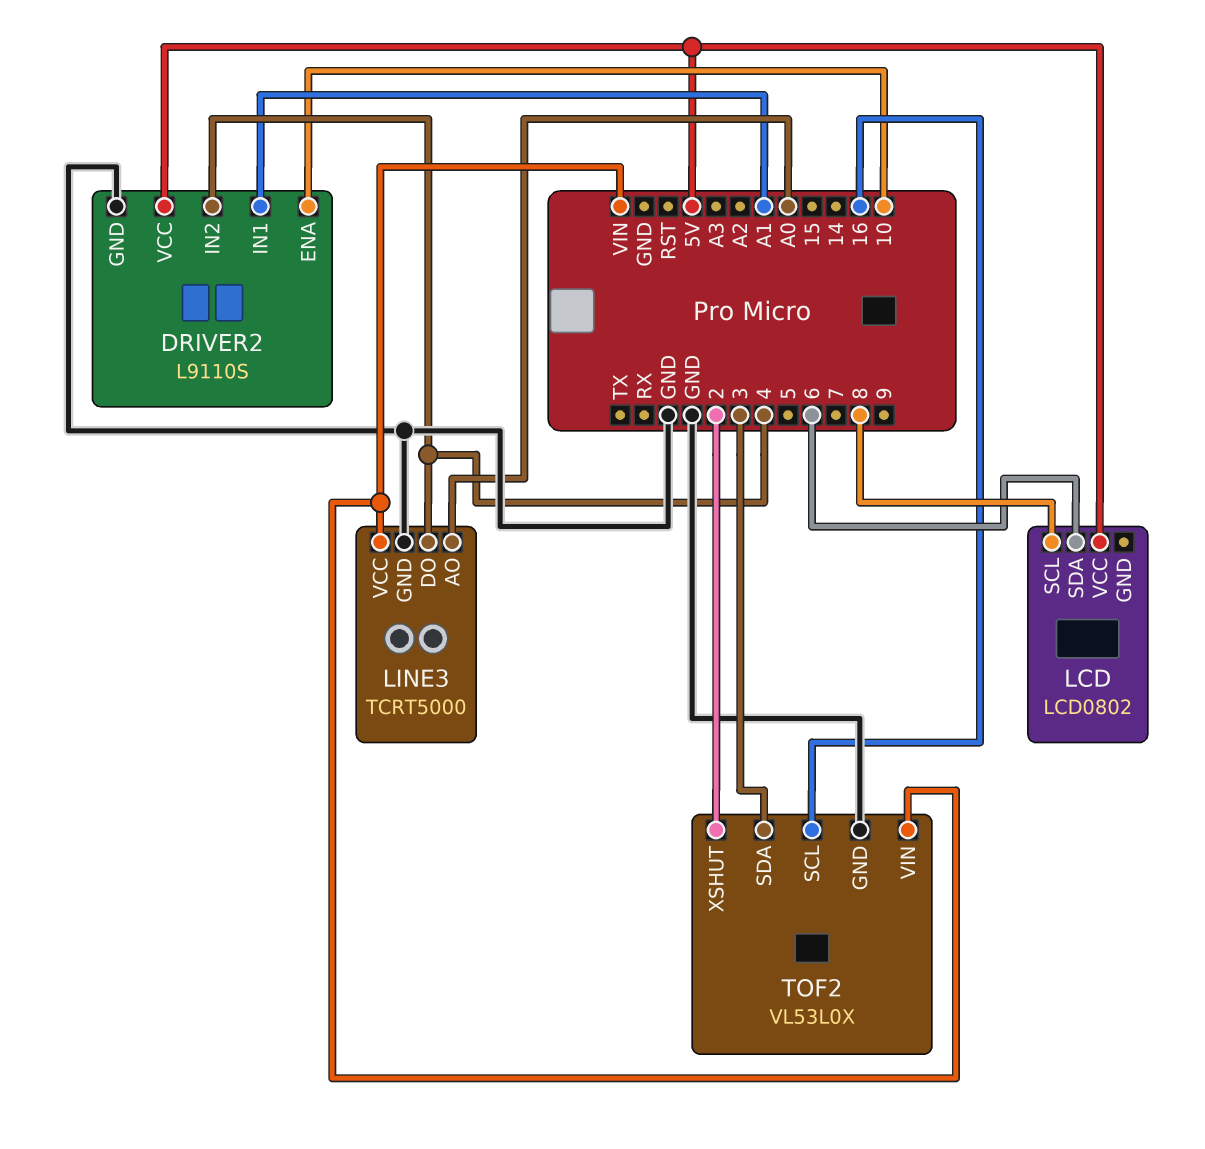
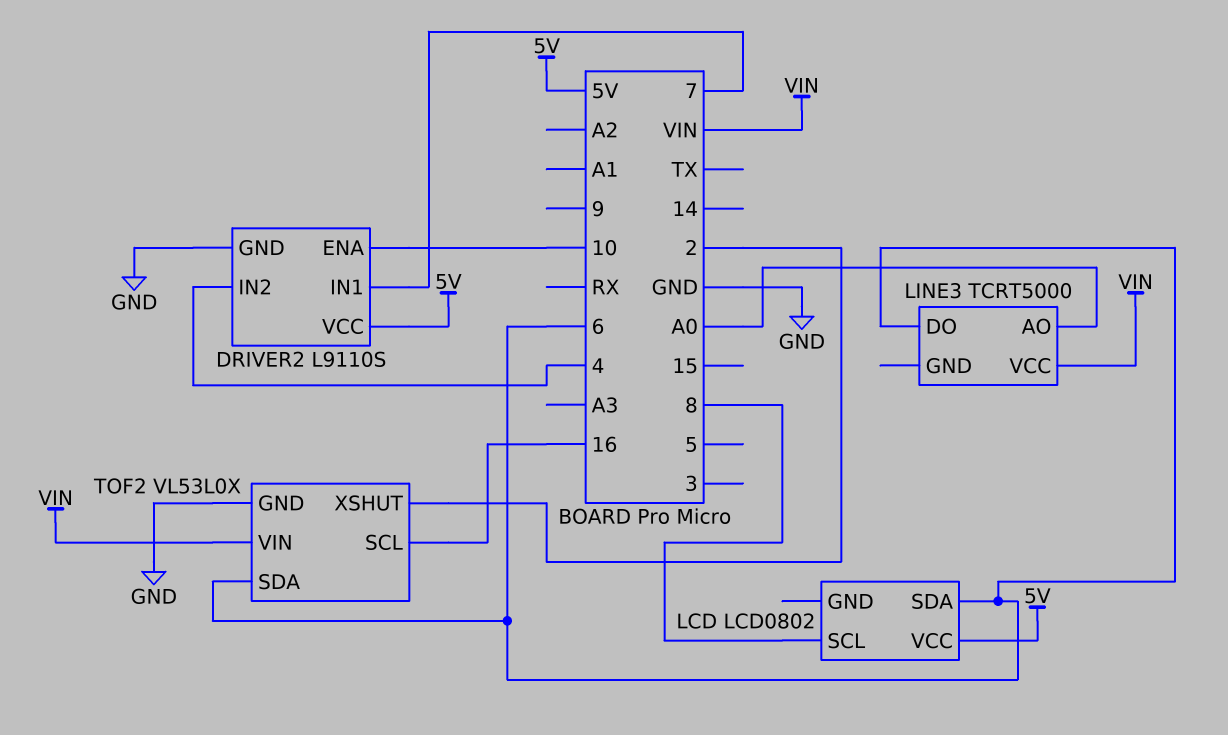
DRIVER2 pin IN1: A1 -> 7
LINE3 pin DO: 4 -> 6
LINE3 pin GND: GND -> none
TOF2 pin SDA: 3 -> 6

